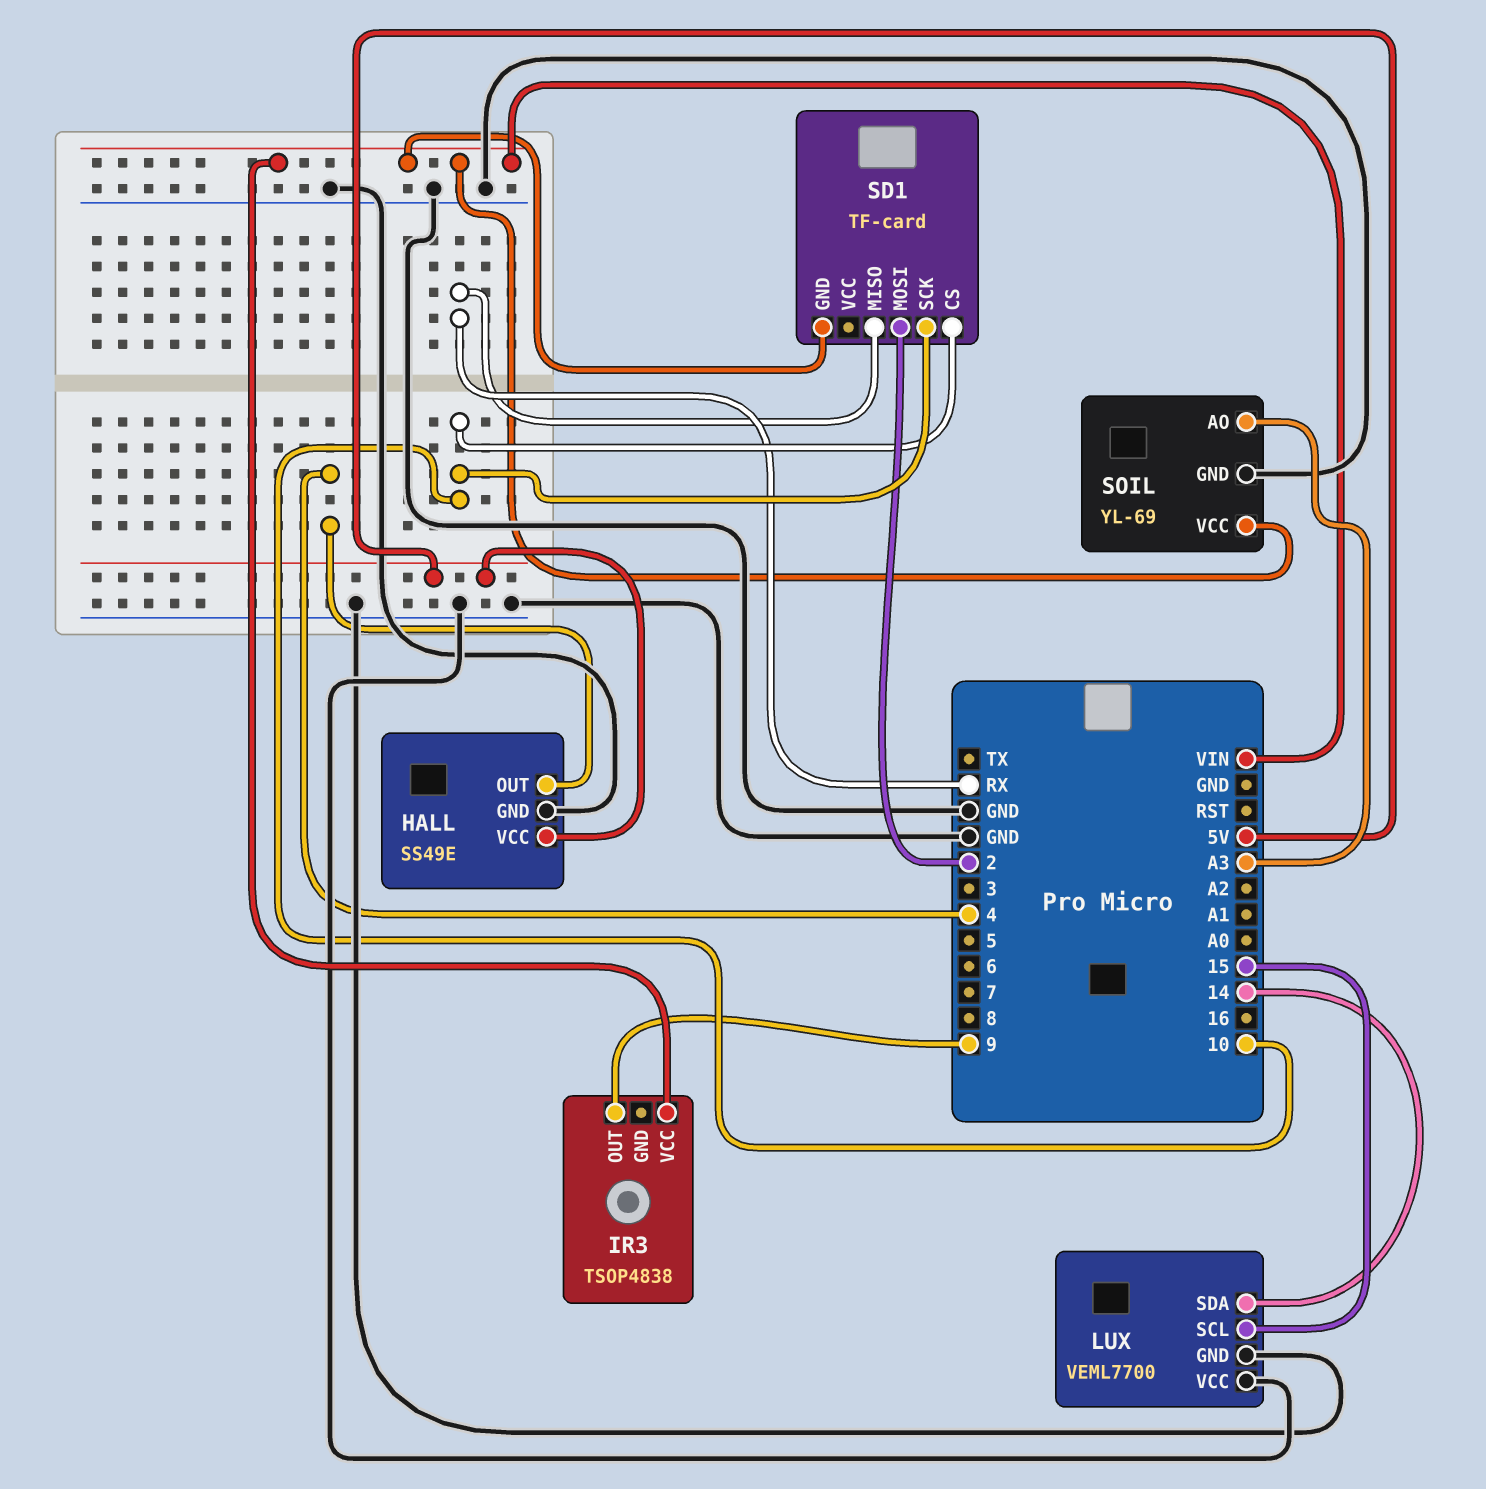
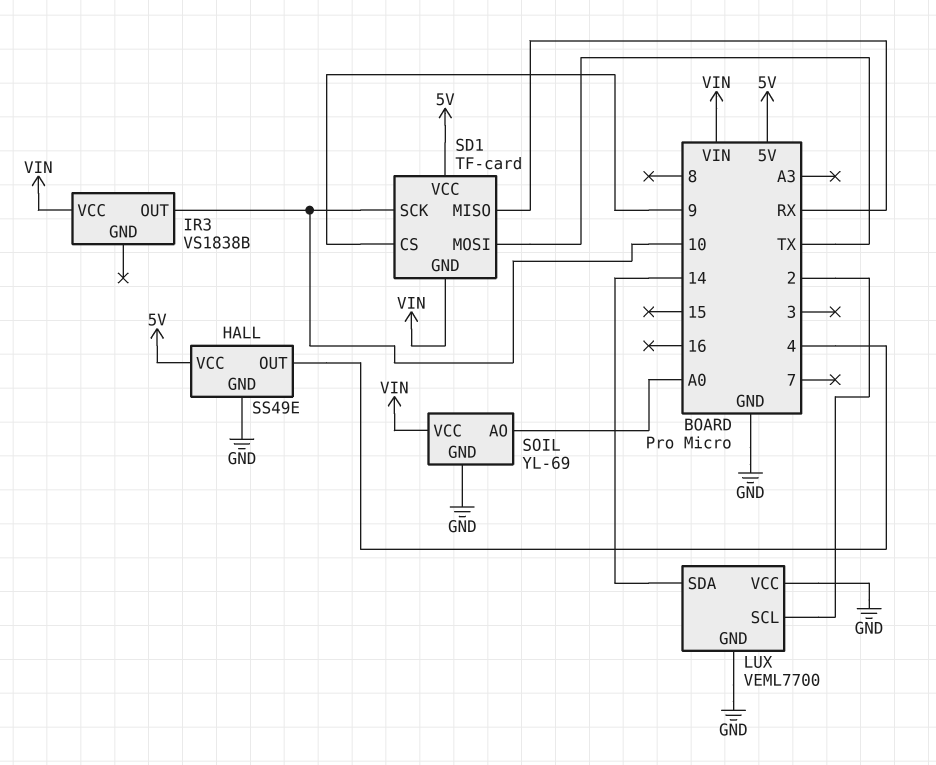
IR3: TSOP4838 -> VS1838B
IR3 pin OUT: 9 -> 10
LUX pin SCL: 15 -> 2
SD1 pin CS: 10 -> 9
SD1 pin MOSI: 2 -> TX
SD1 pin VCC: none -> 5V
SOIL pin AO: A3 -> A0

